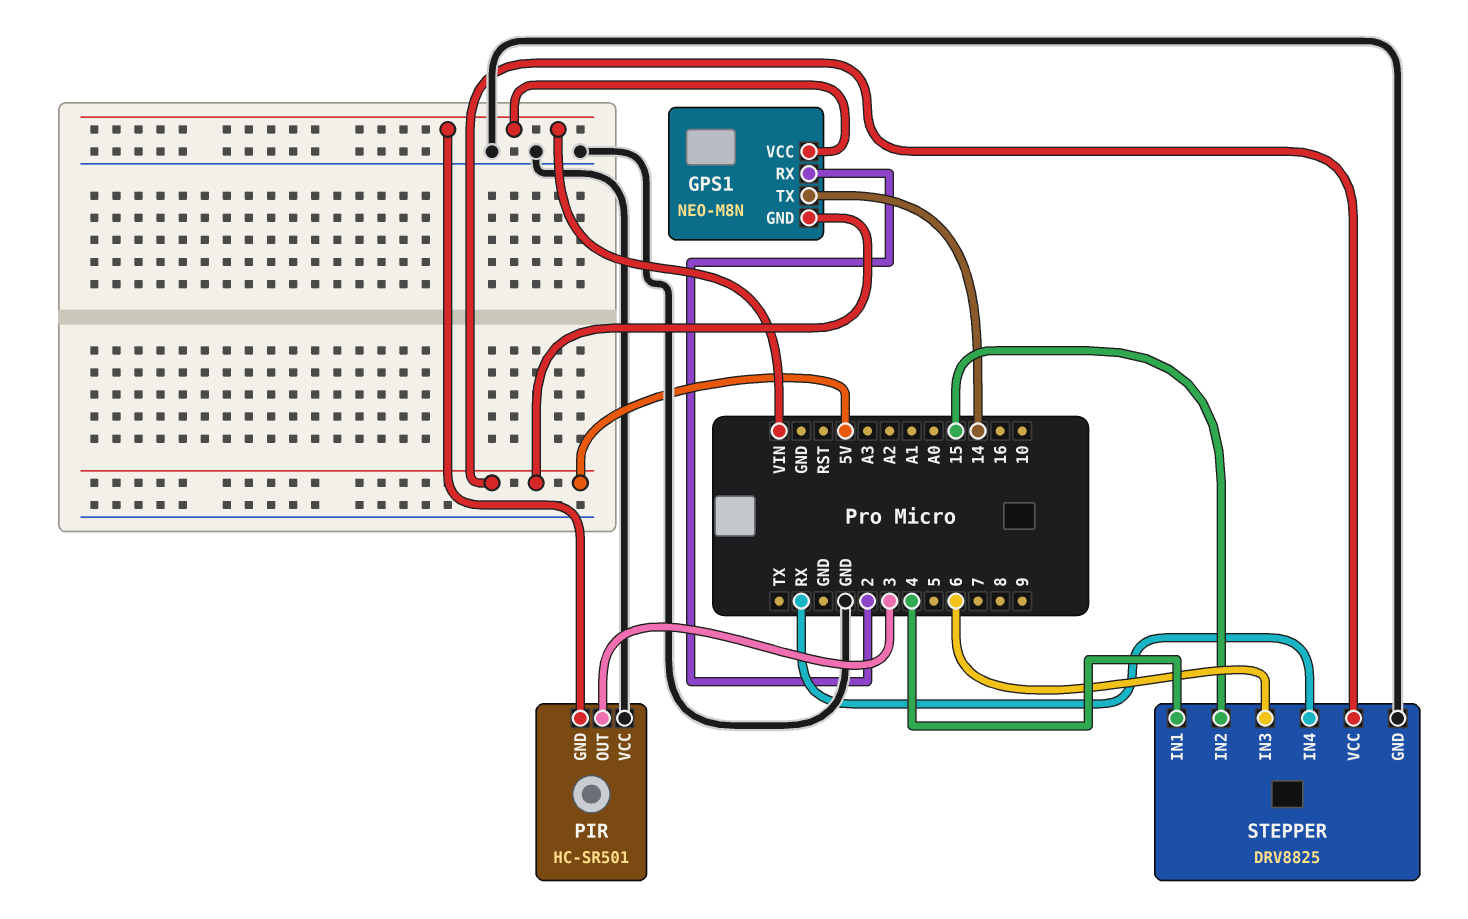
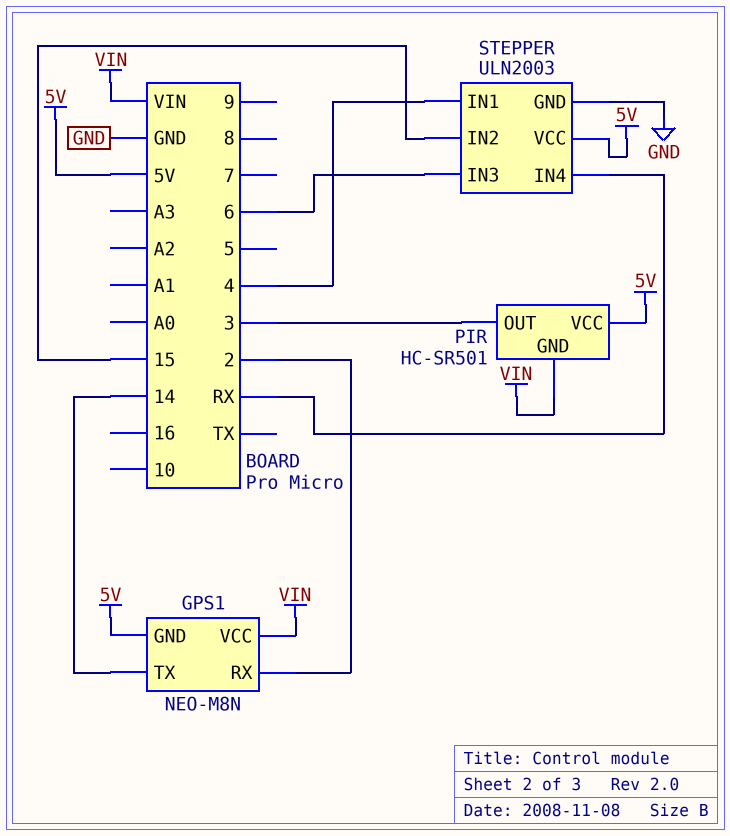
PIR pin VCC: GND -> 5V
STEPPER: DRV8825 -> ULN2003

